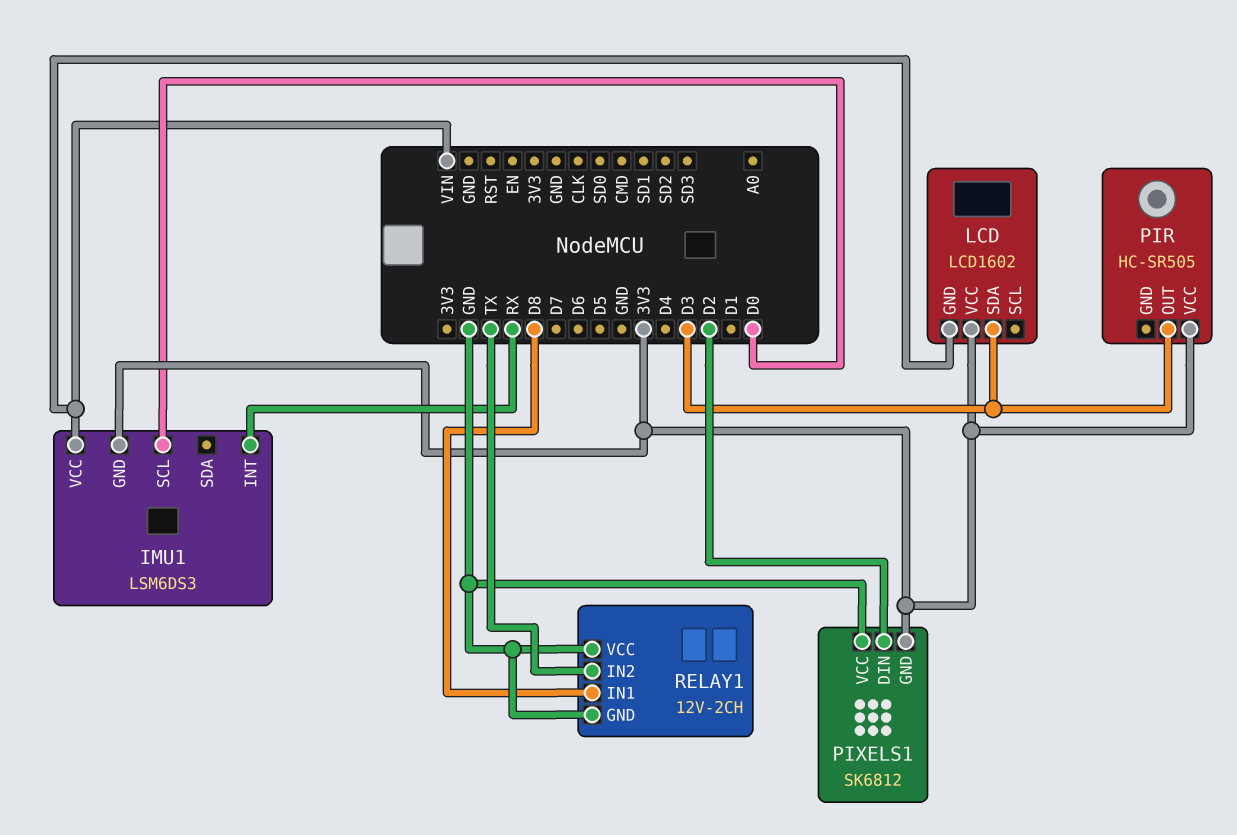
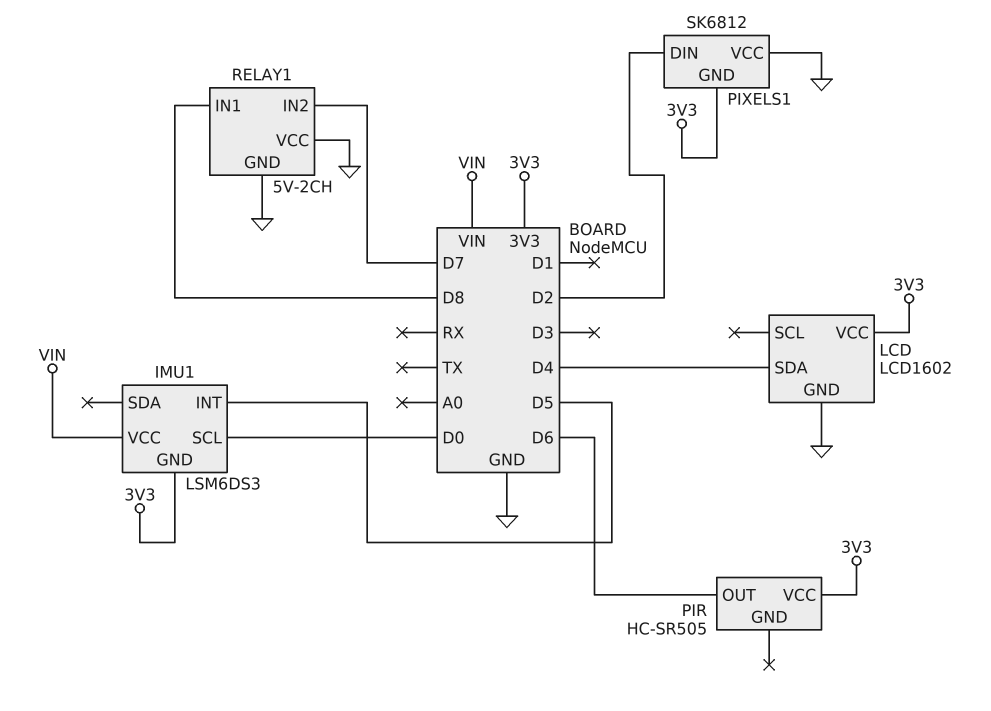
IMU1 pin INT: RX -> D5
LCD pin GND: VIN -> GND
LCD pin SDA: D3 -> D4
PIR pin OUT: D3 -> D6
RELAY1: 12V-2CH -> 5V-2CH
RELAY1 pin IN2: TX -> D7

